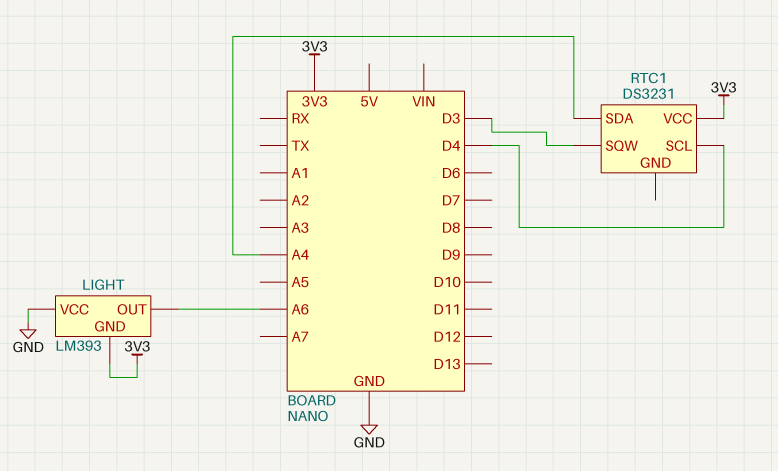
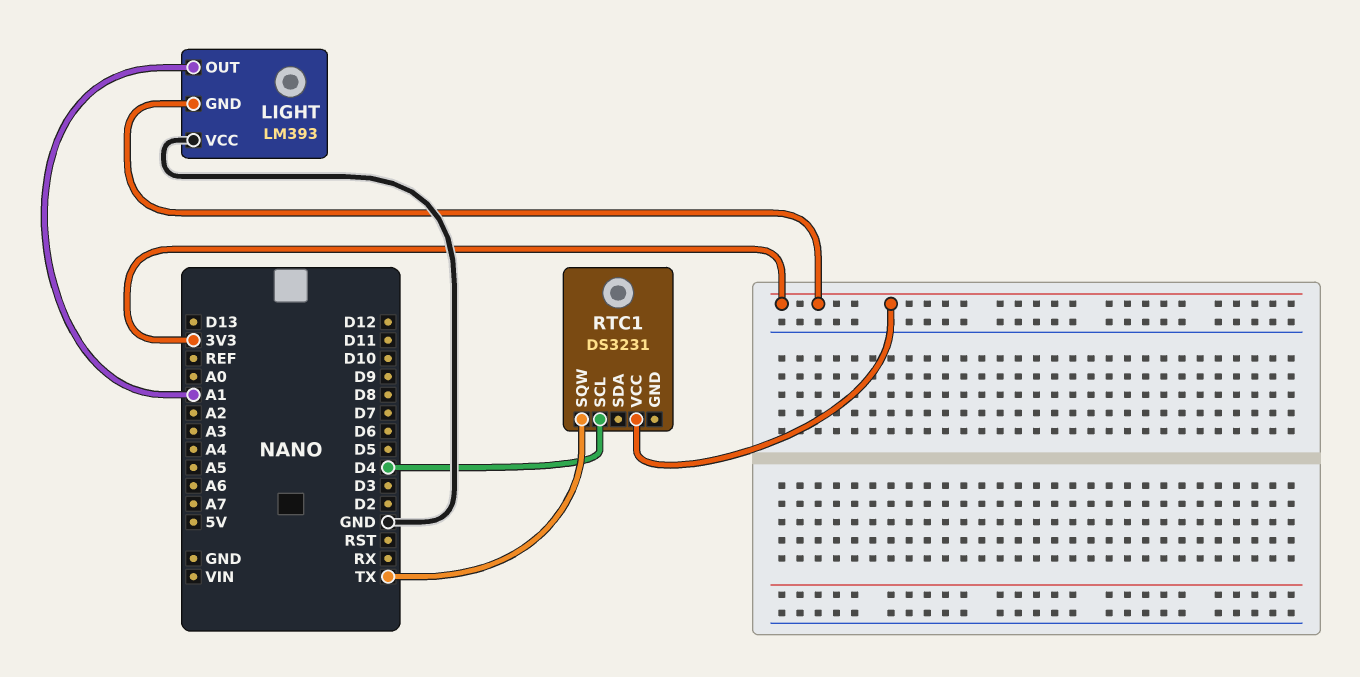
LIGHT pin OUT: A6 -> A1
RTC1 pin SDA: A4 -> none
RTC1 pin SQW: D3 -> TX

